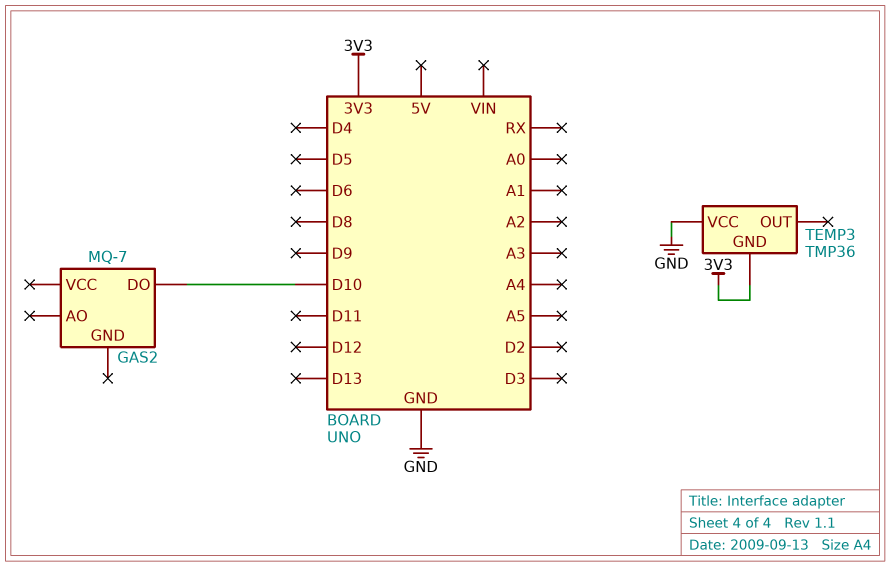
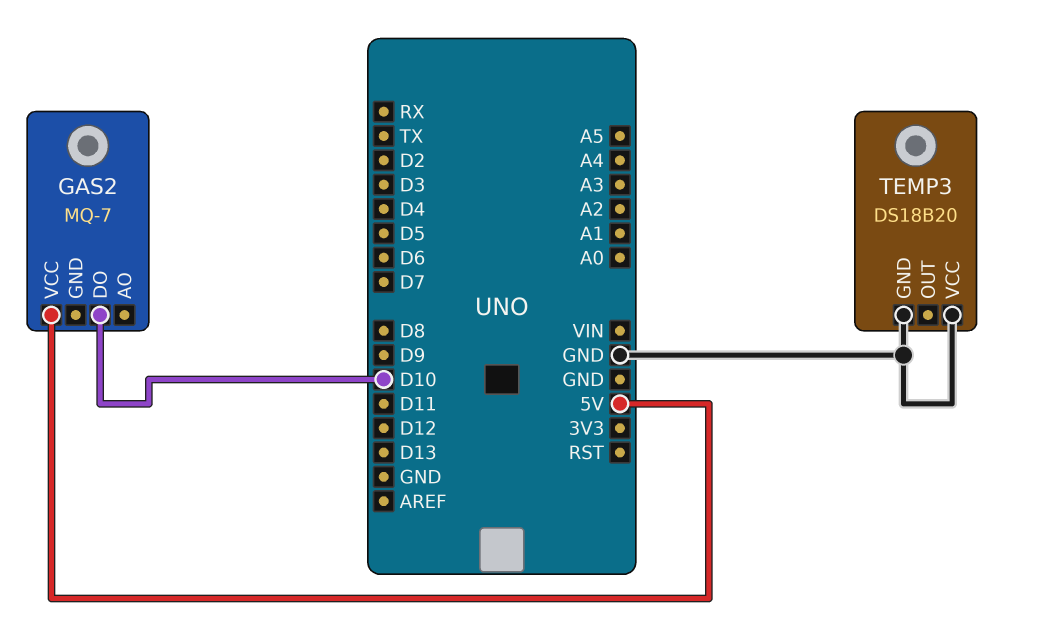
GAS2 pin VCC: none -> 5V
TEMP3: TMP36 -> DS18B20
TEMP3 pin GND: 3V3 -> GND

